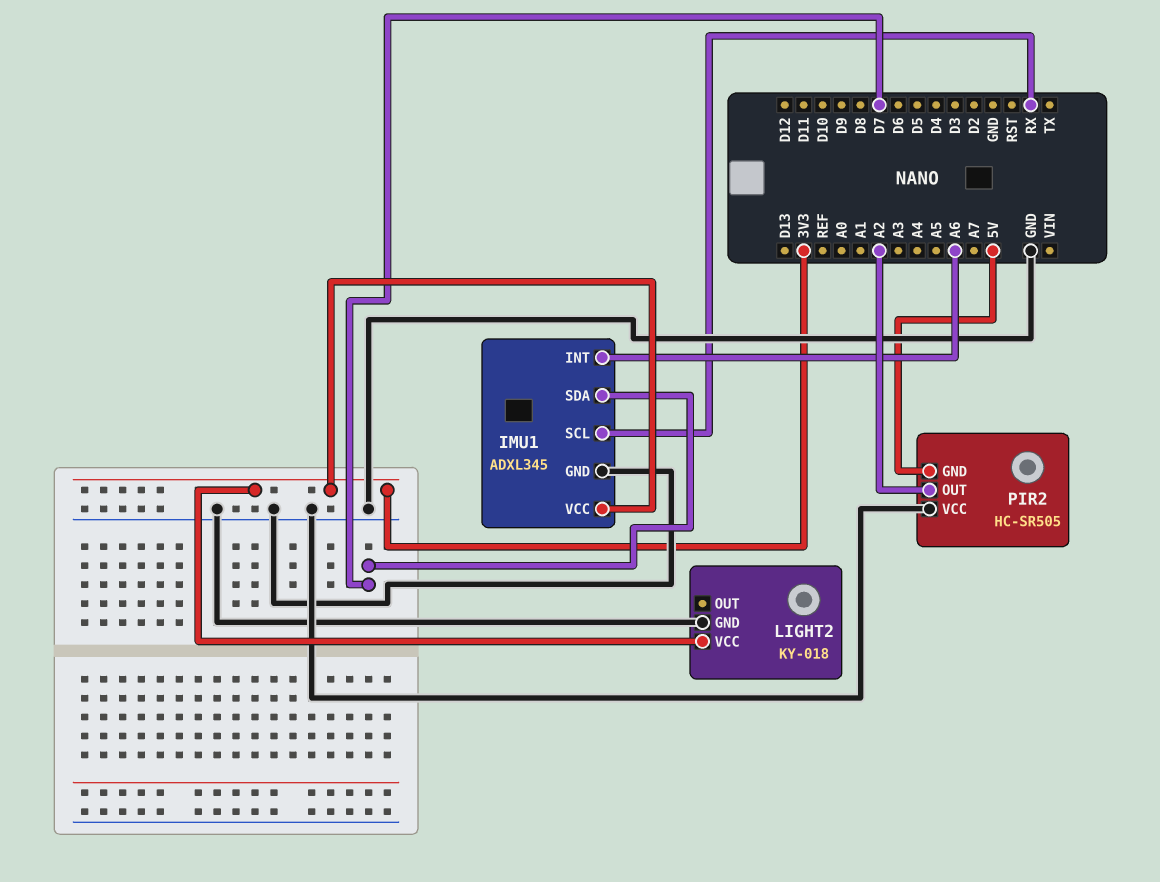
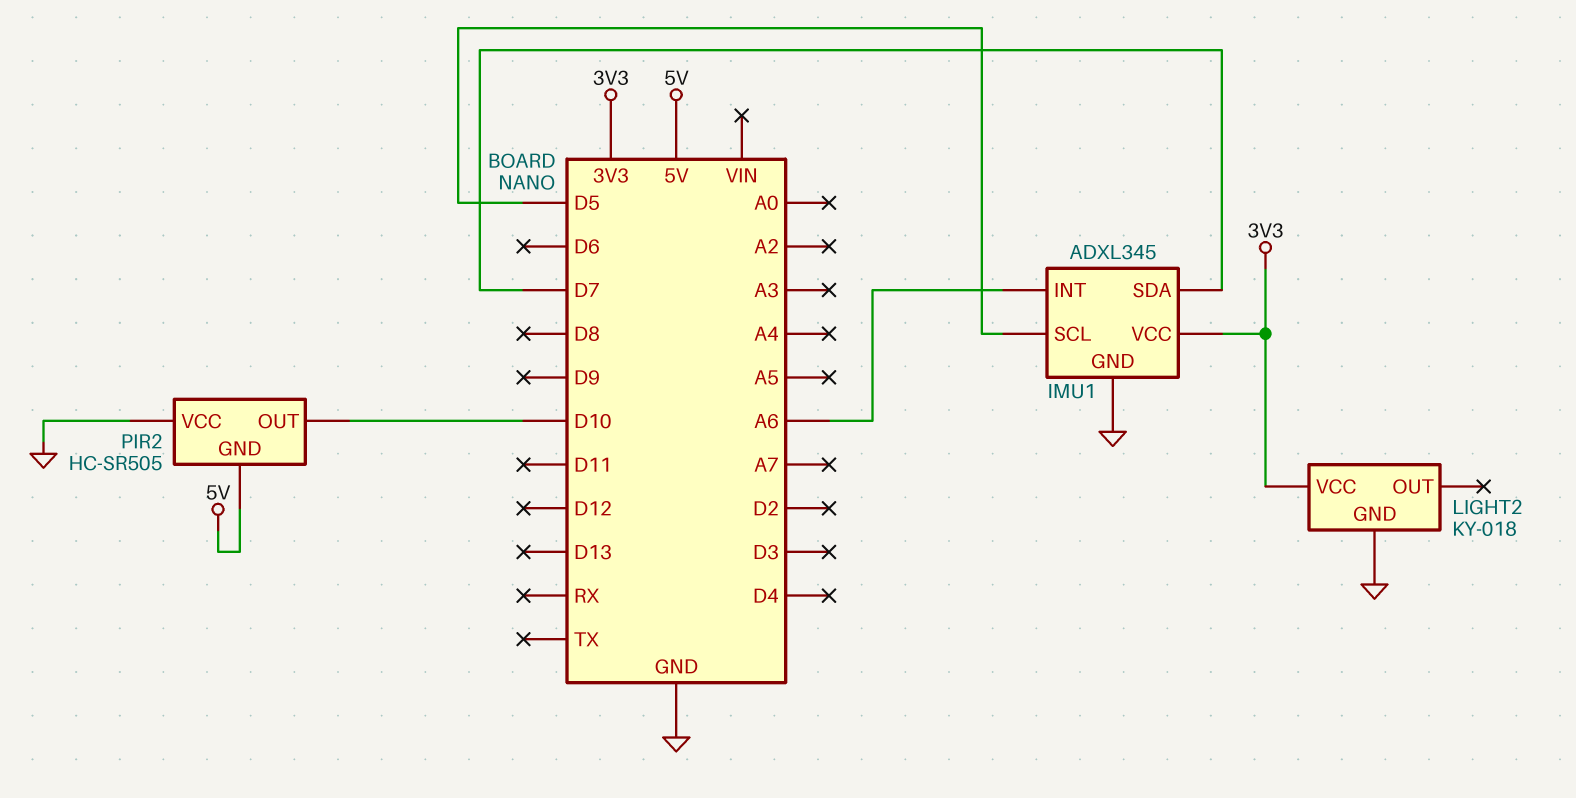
IMU1 pin SCL: RX -> D5
PIR2 pin OUT: A2 -> D10

